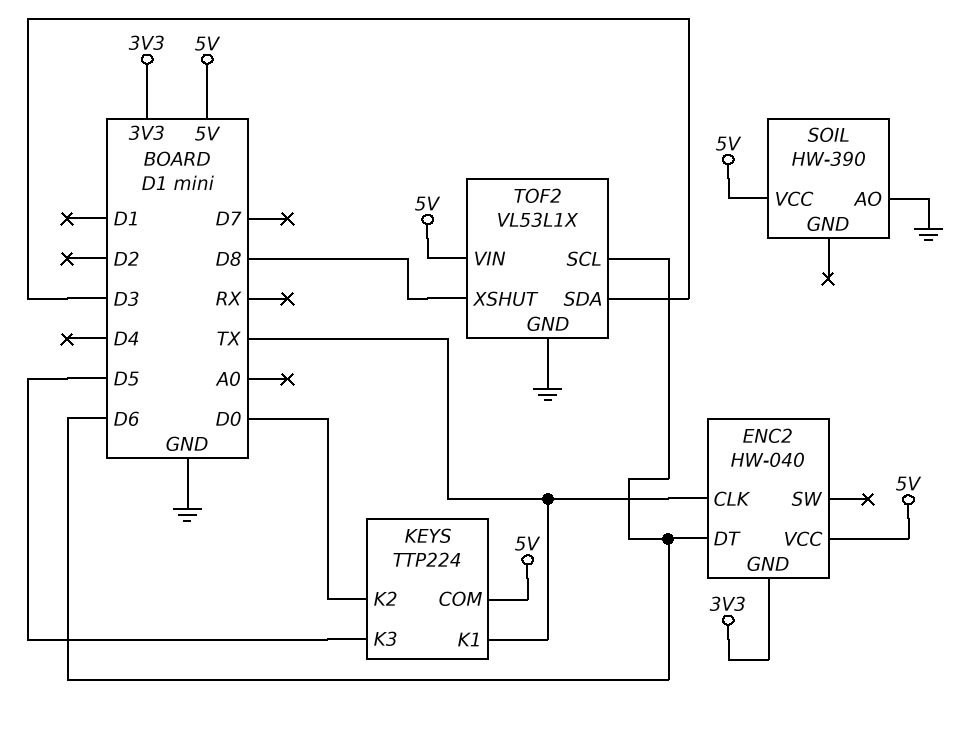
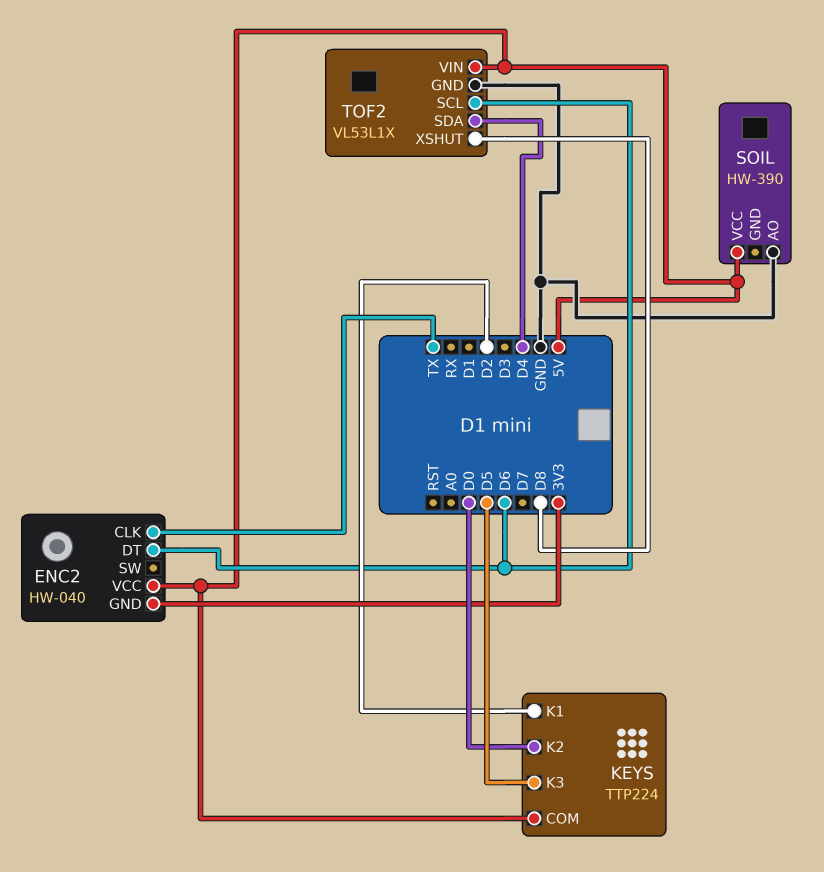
KEYS pin K1: TX -> D2
TOF2 pin SDA: D3 -> D4

